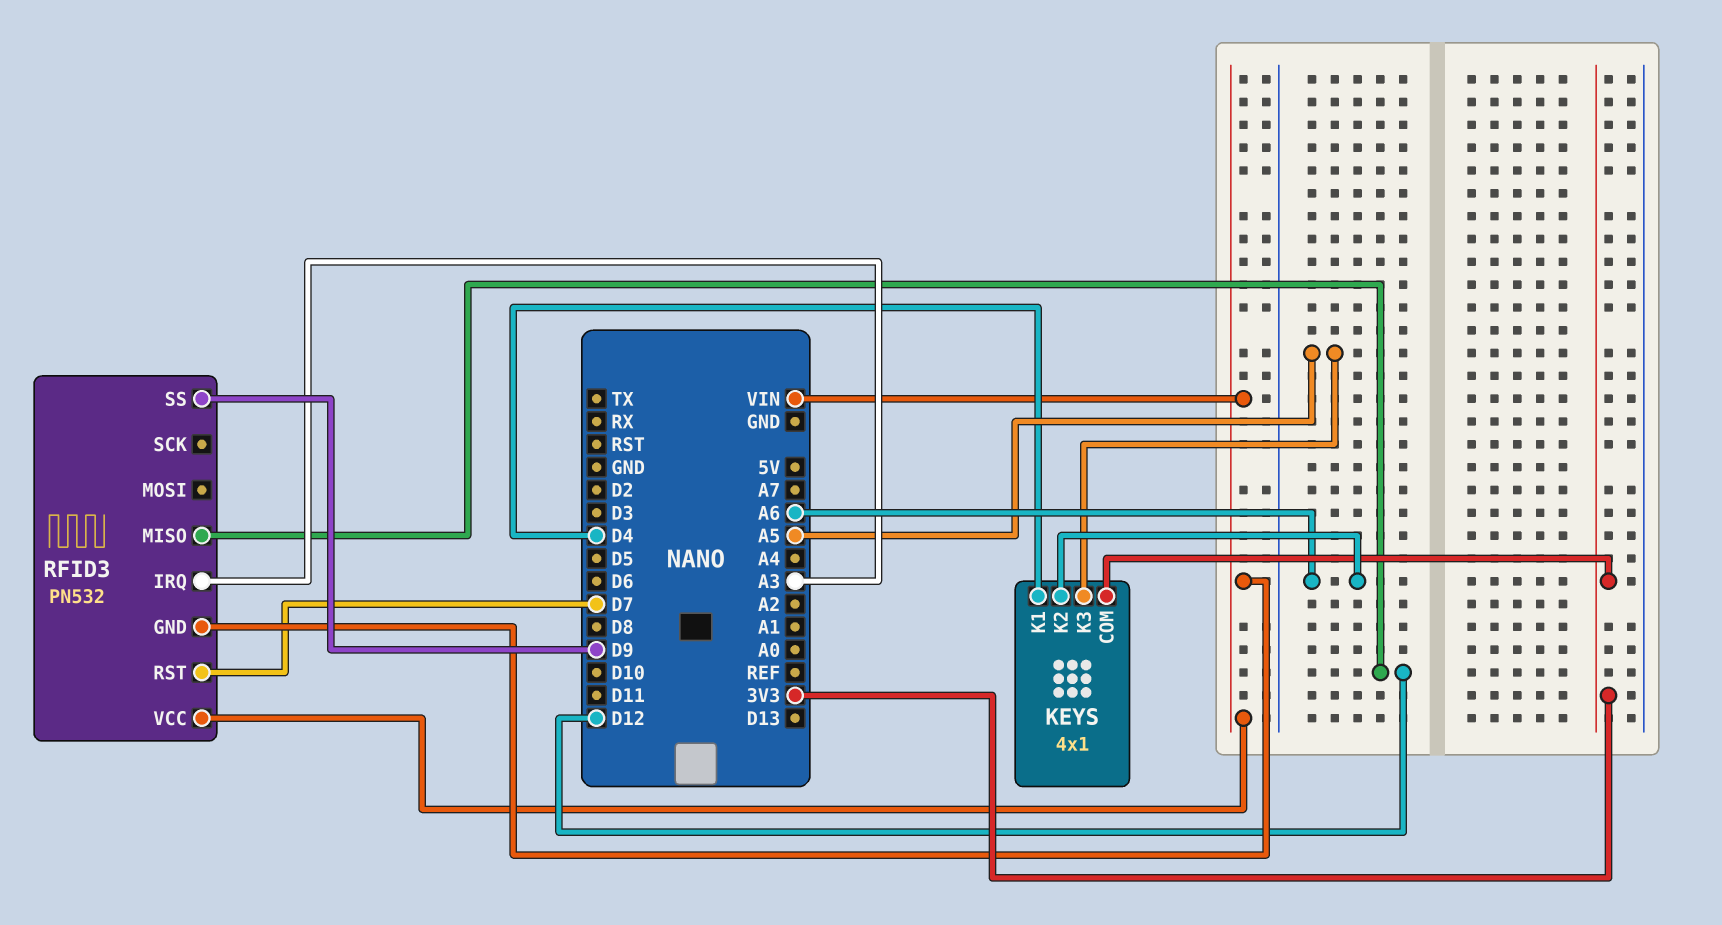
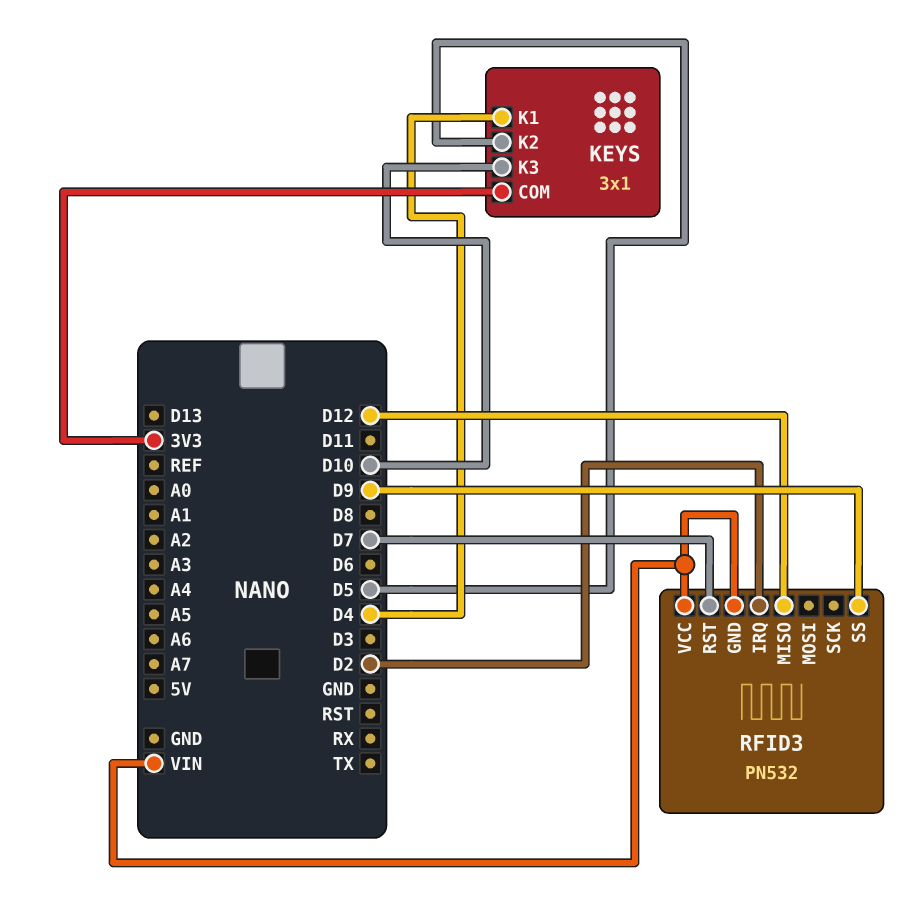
KEYS: 4x1 -> 3x1
KEYS pin K2: A6 -> D5
KEYS pin K3: A5 -> D10
RFID3 pin IRQ: A3 -> D2

